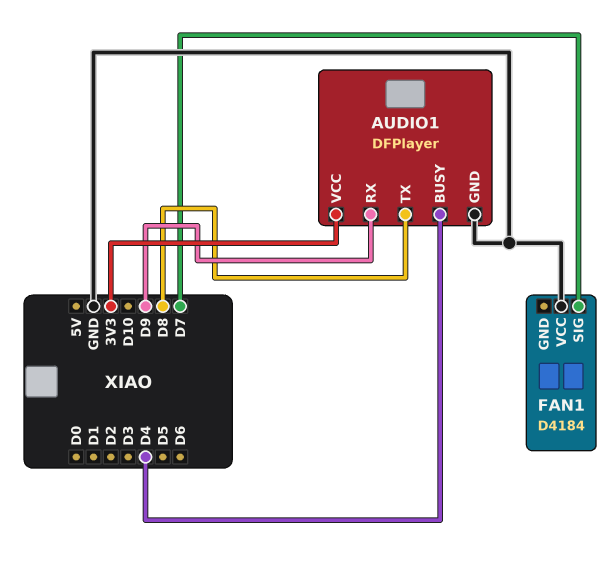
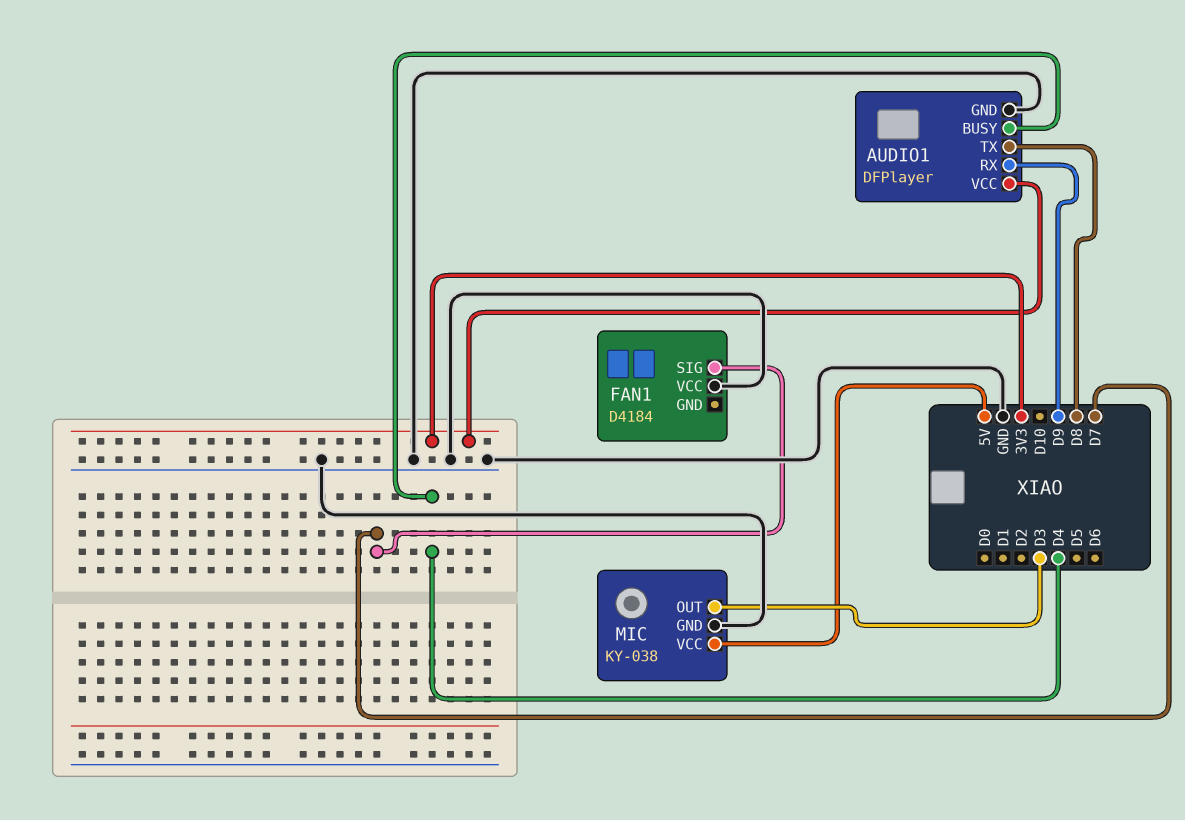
MIC: none -> KY-038
MIC pin GND: none -> GND
MIC pin OUT: none -> D3
MIC pin VCC: none -> 5V

